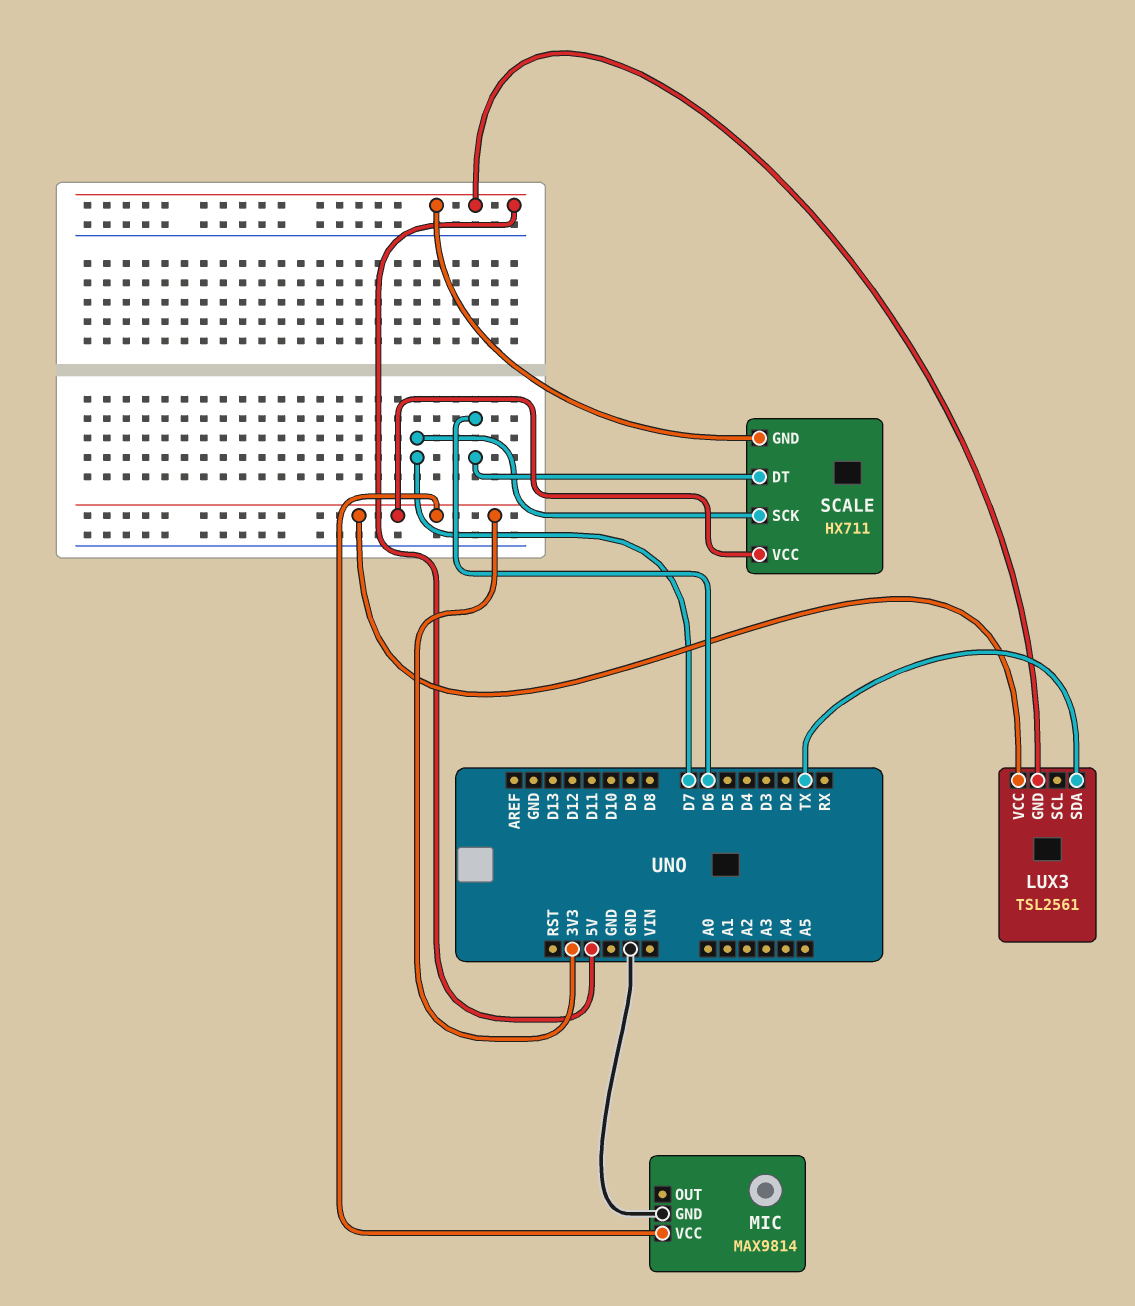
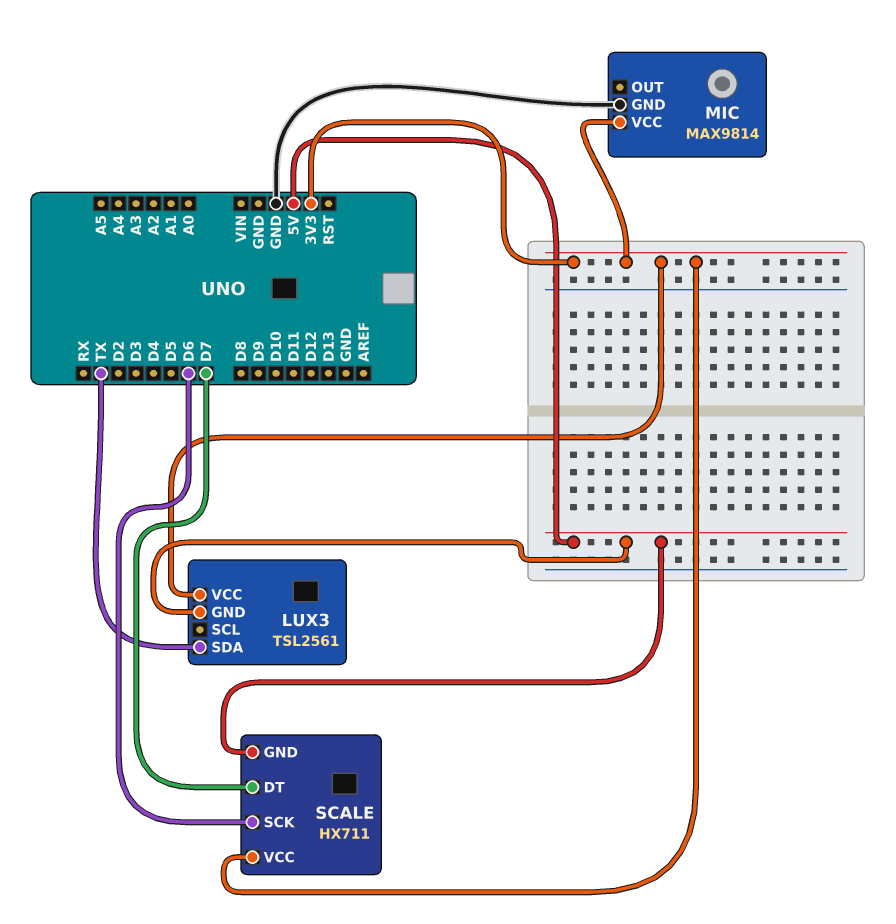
SCALE pin DT: D6 -> D7
SCALE pin SCK: D7 -> D6

